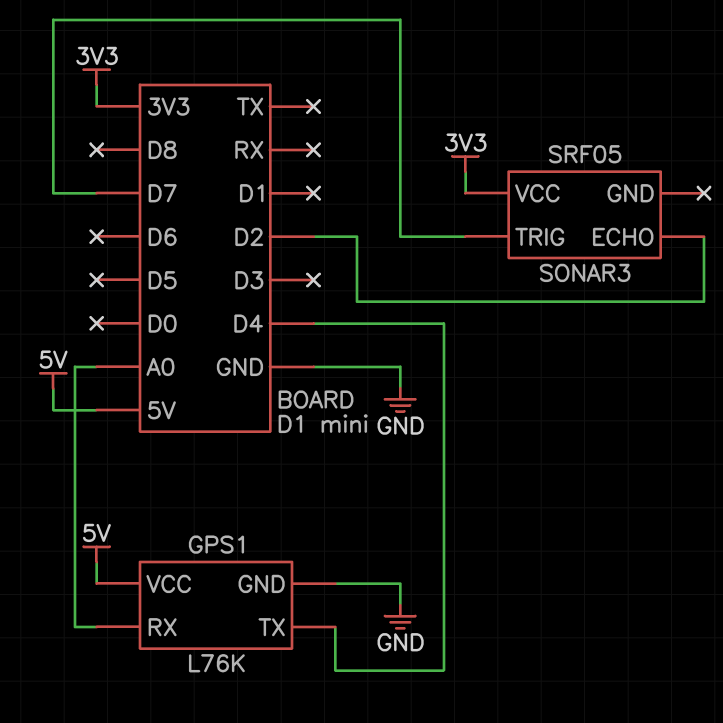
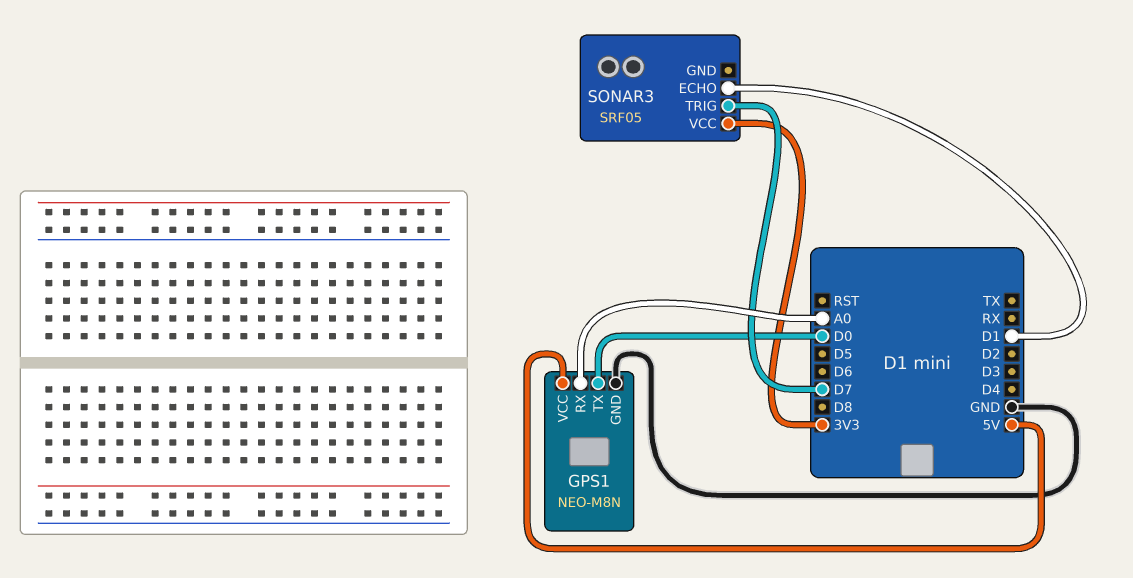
GPS1: L76K -> NEO-M8N
GPS1 pin TX: D4 -> D0
SONAR3 pin ECHO: D2 -> D1

